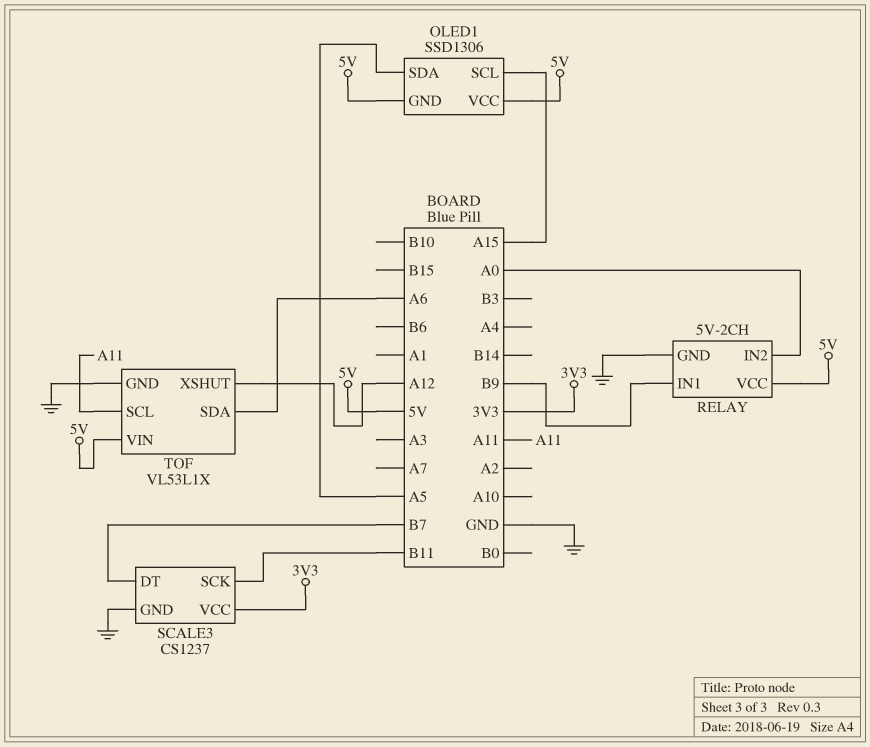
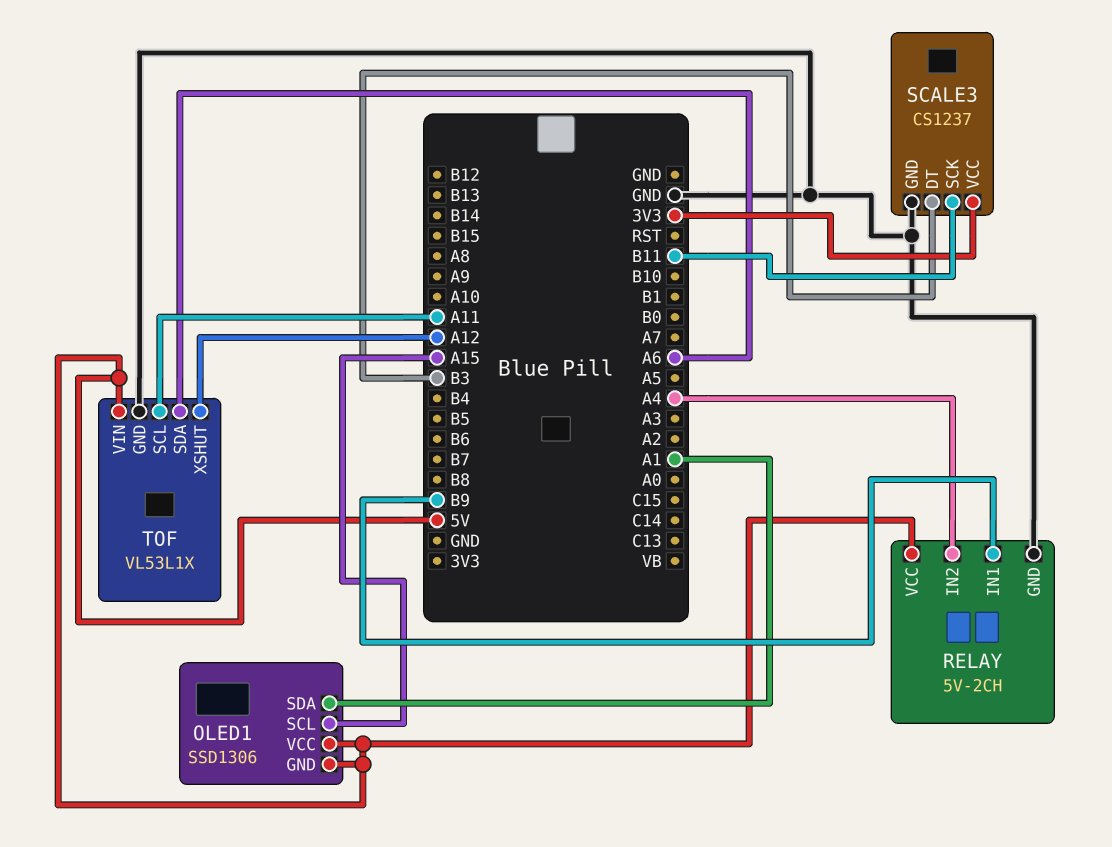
OLED1 pin SDA: A5 -> A1
RELAY pin IN2: A0 -> A4
SCALE3 pin DT: B7 -> B3

